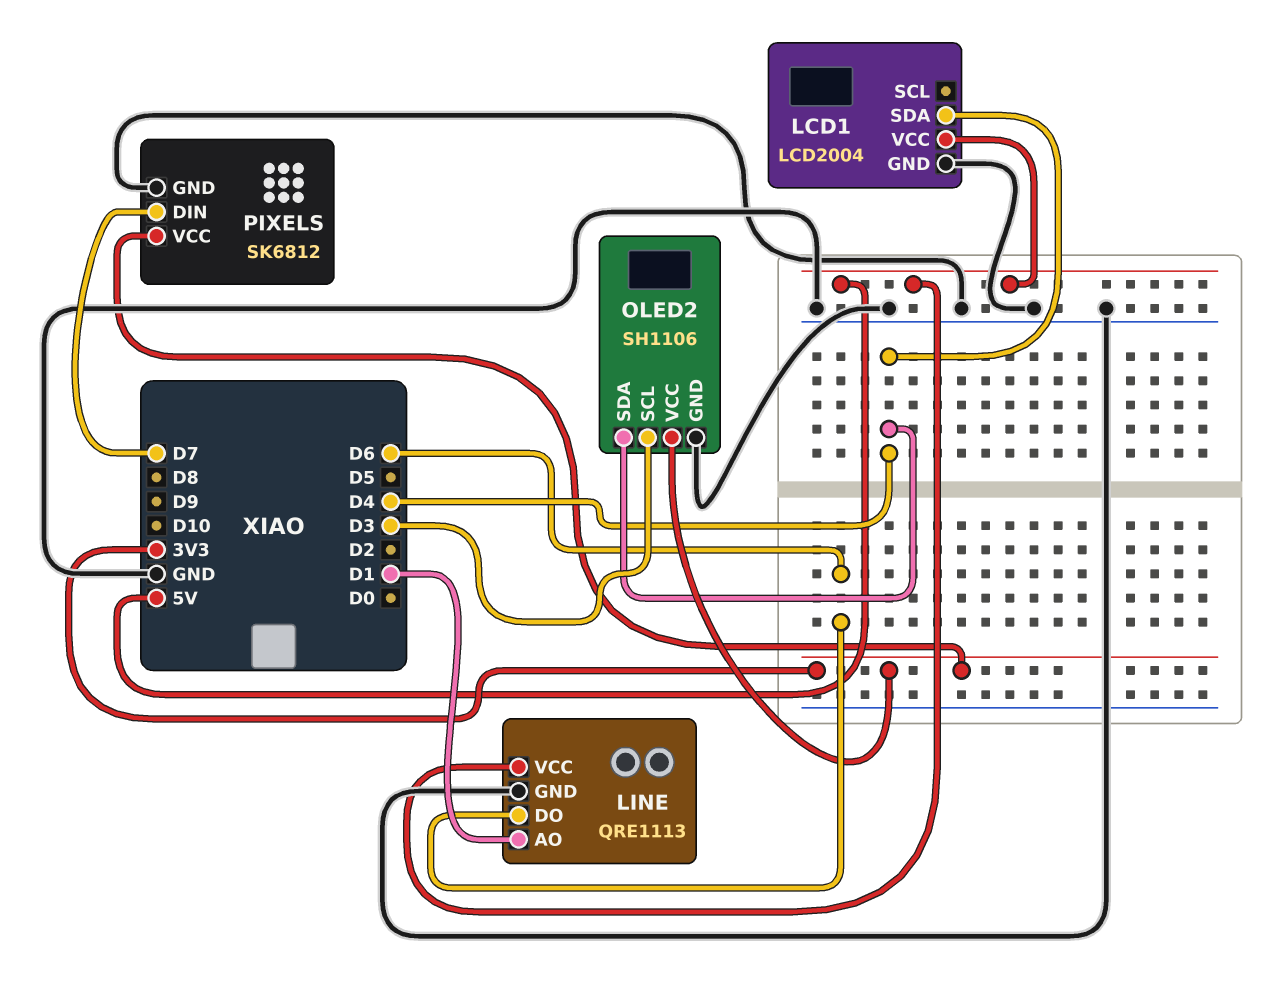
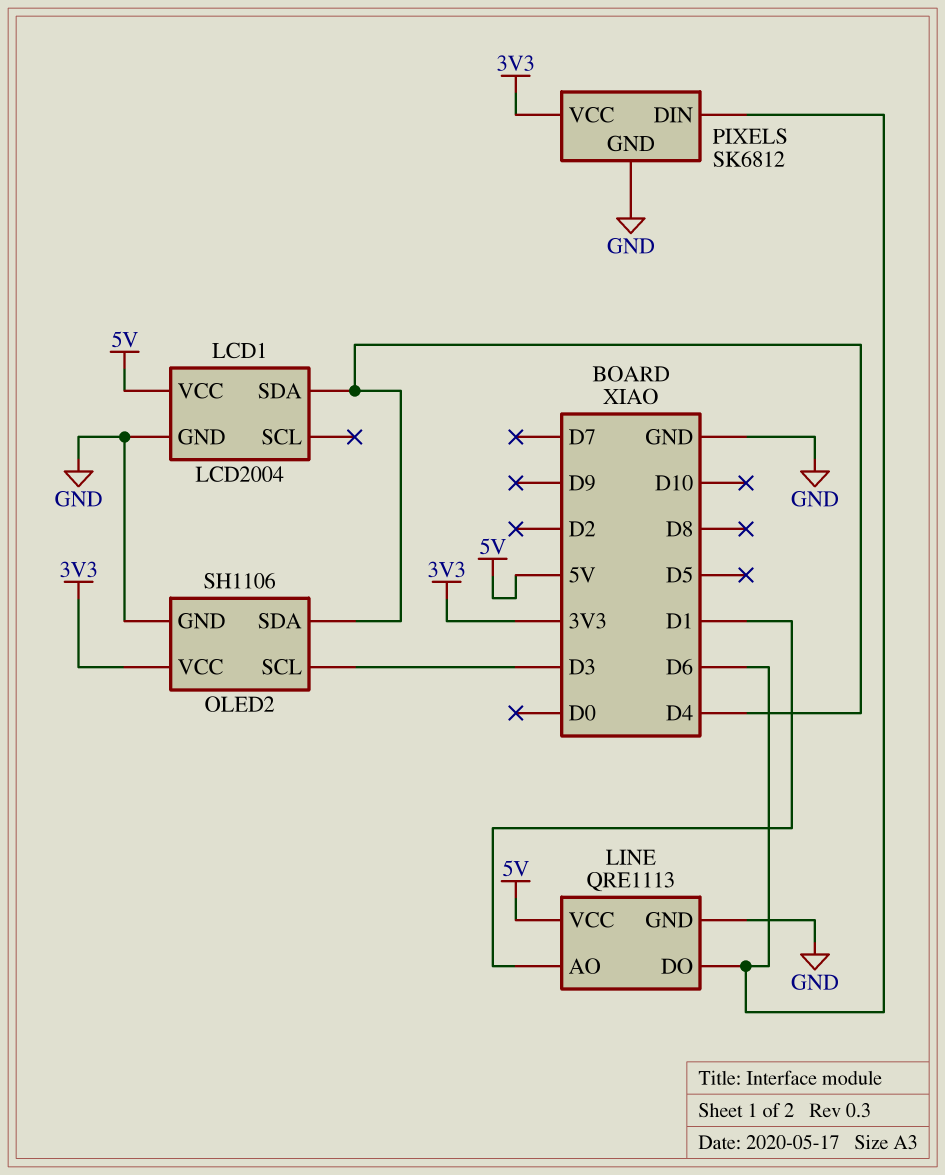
PIXELS pin DIN: D7 -> D6

